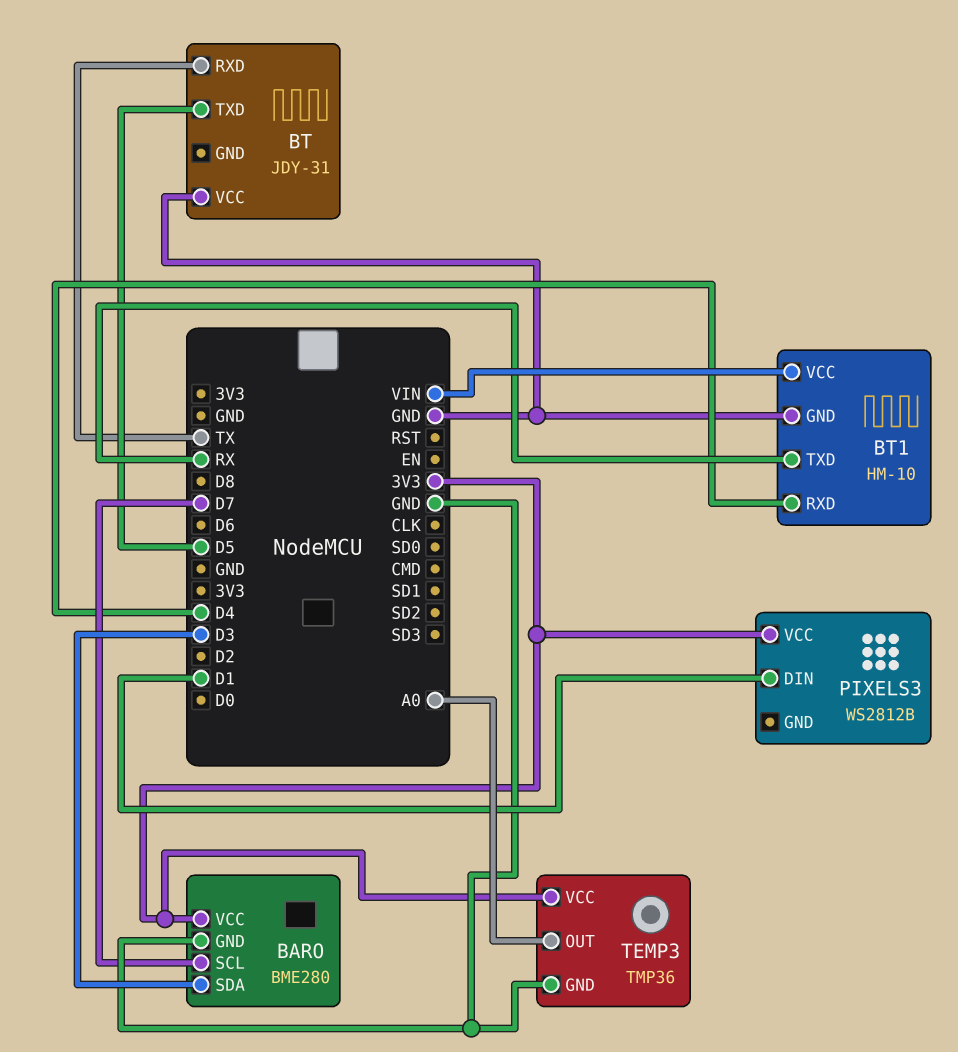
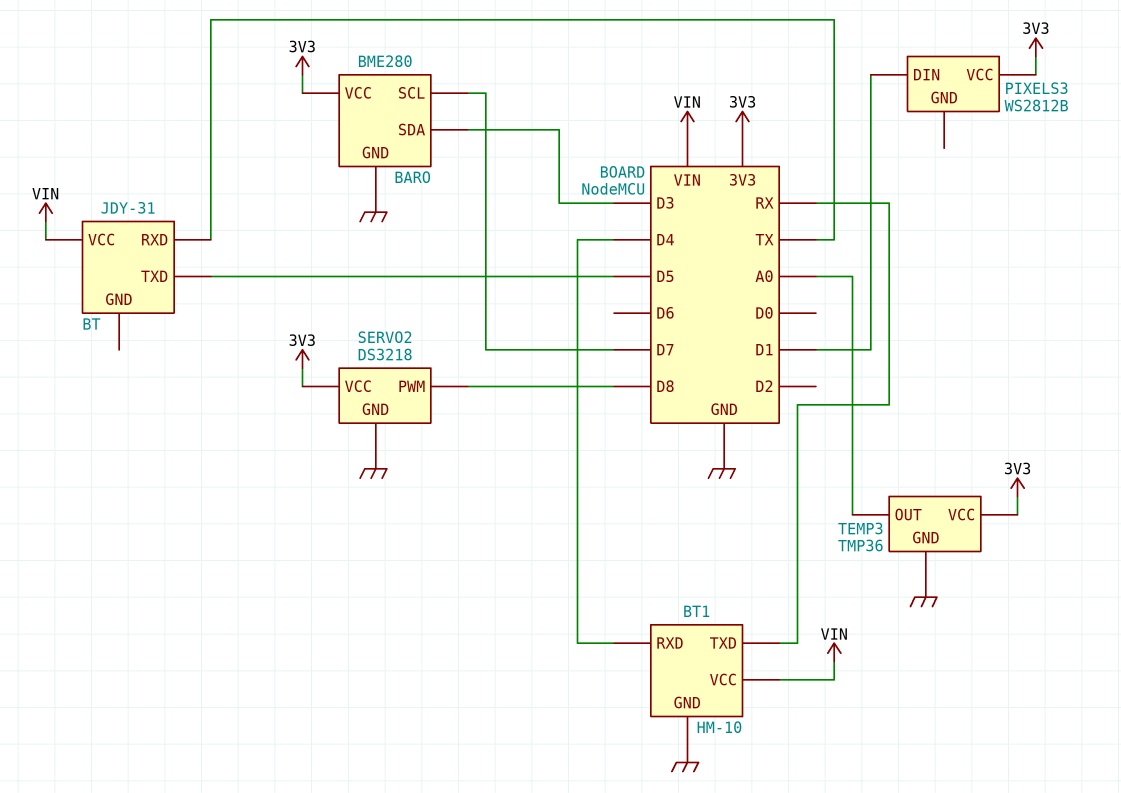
BT pin VCC: GND -> VIN
SERVO2: none -> DS3218
SERVO2 pin GND: none -> GND
SERVO2 pin PWM: none -> D8
SERVO2 pin VCC: none -> 3V3

